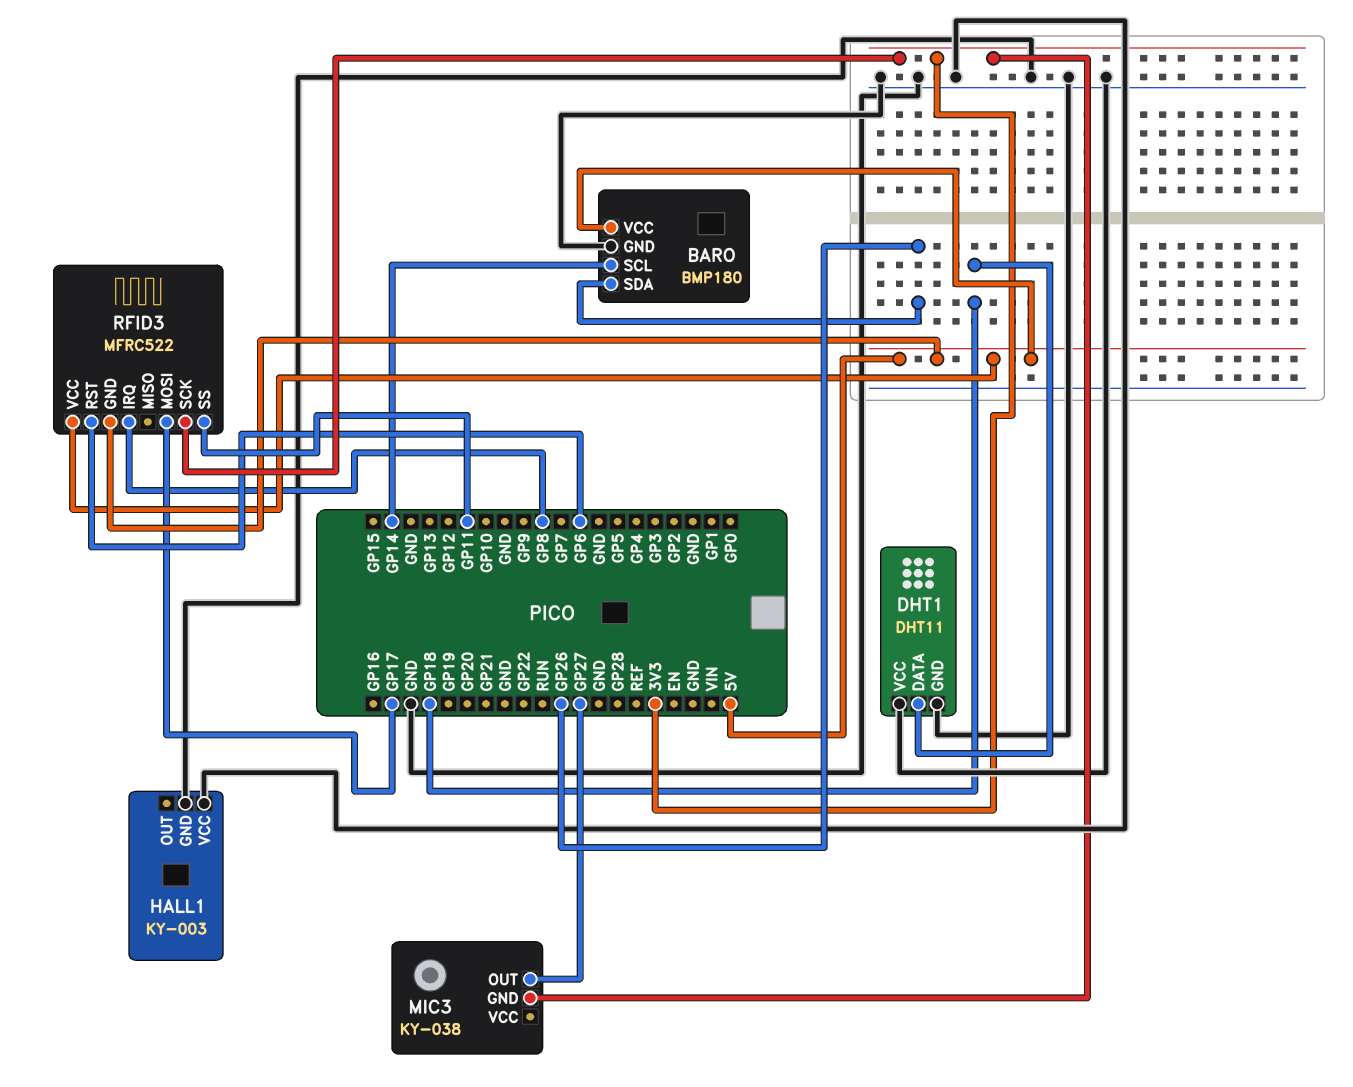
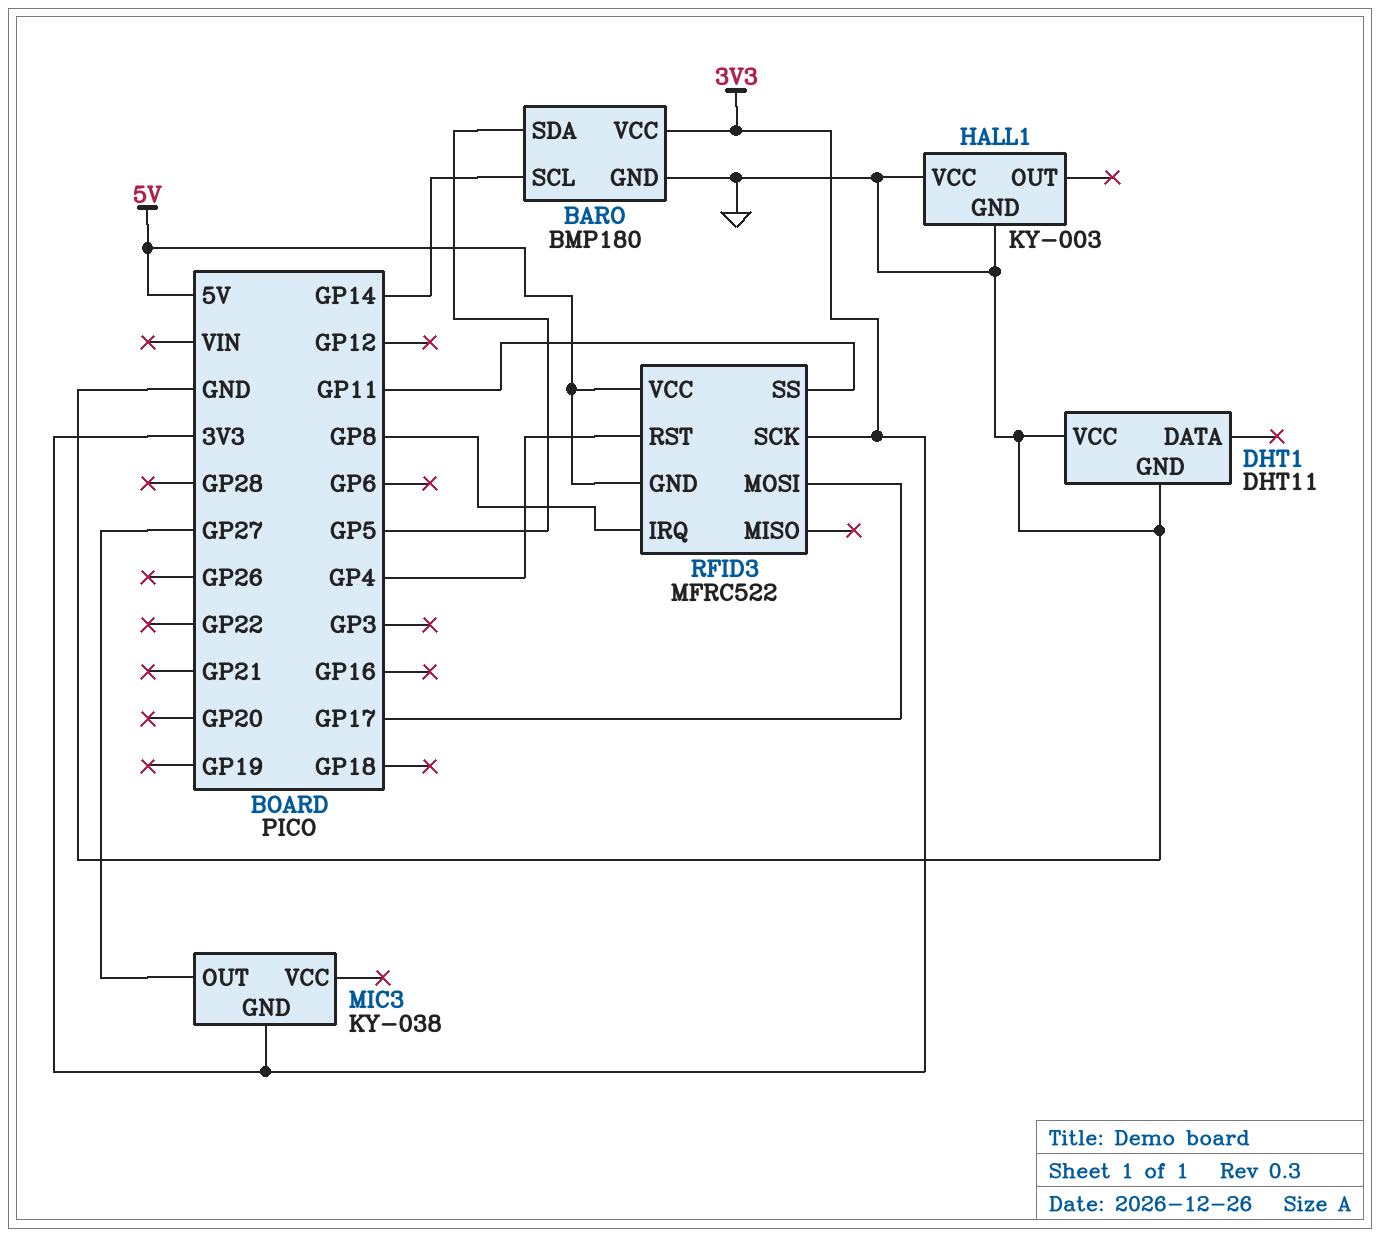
BARO pin SDA: GP26 -> GP5
BARO pin VCC: 5V -> 3V3
DHT1 pin DATA: GP18 -> none
RFID3 pin RST: GP6 -> GP4

